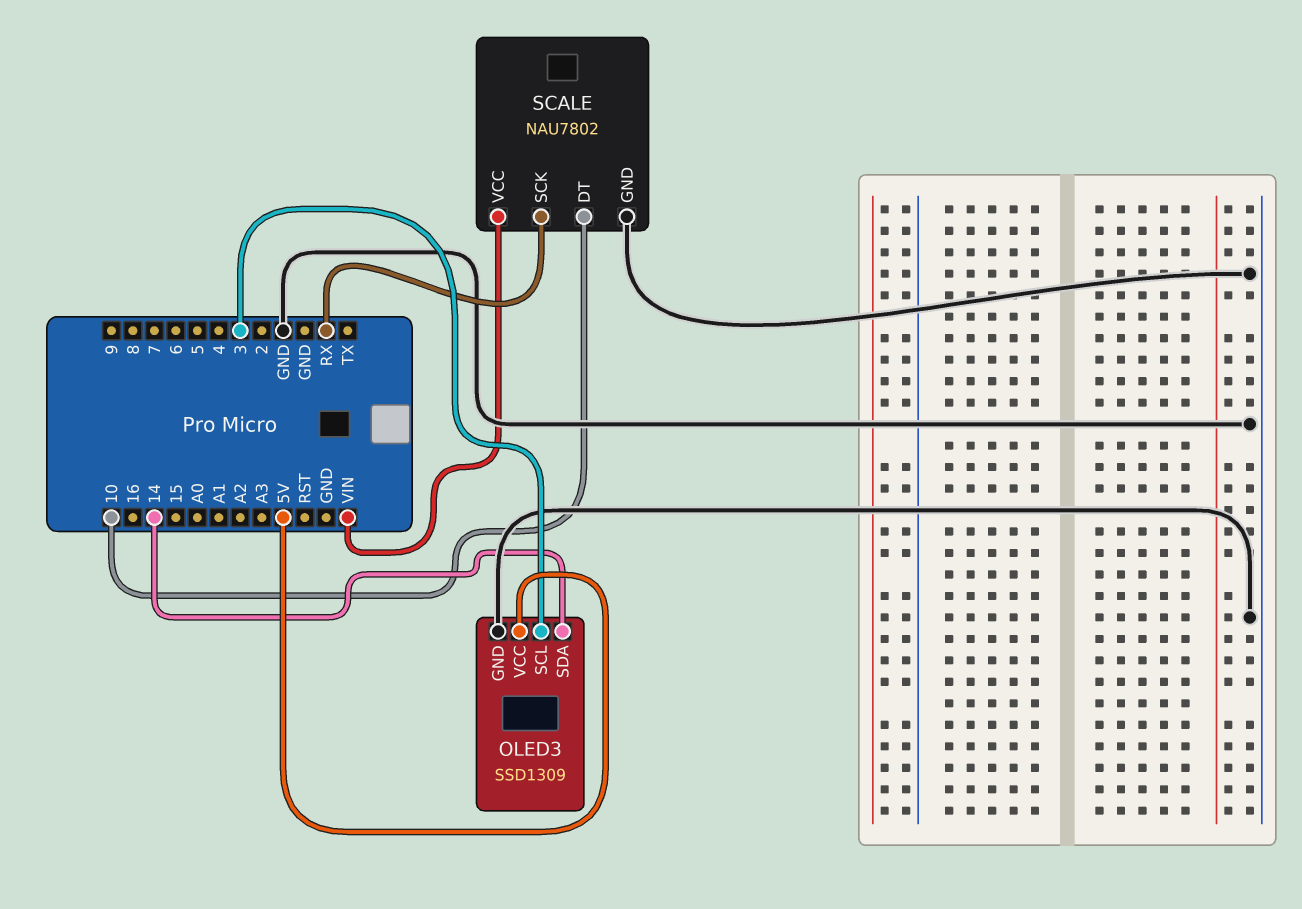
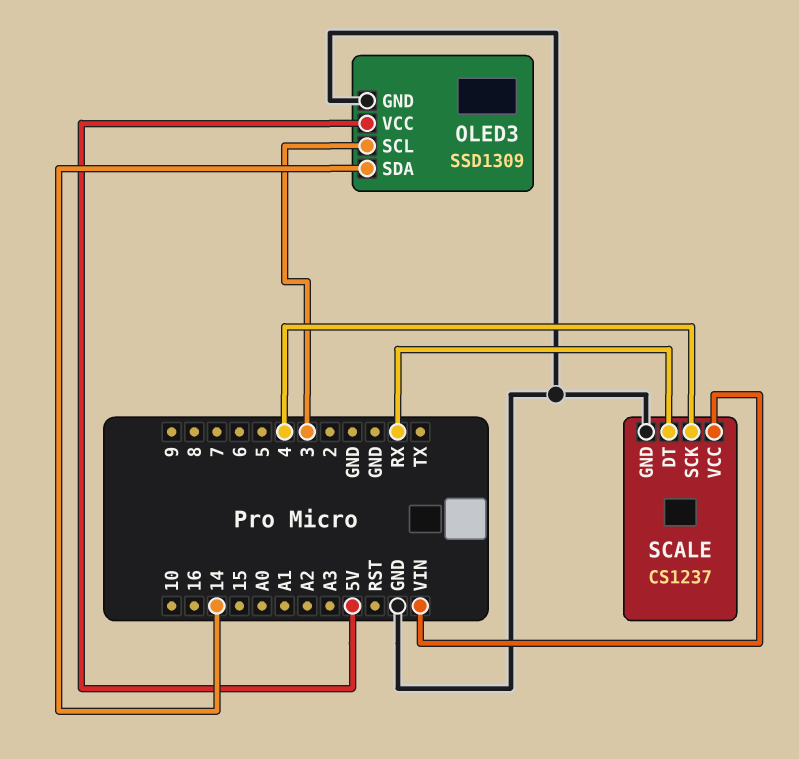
SCALE: NAU7802 -> CS1237
SCALE pin DT: 10 -> RX
SCALE pin SCK: RX -> 4

